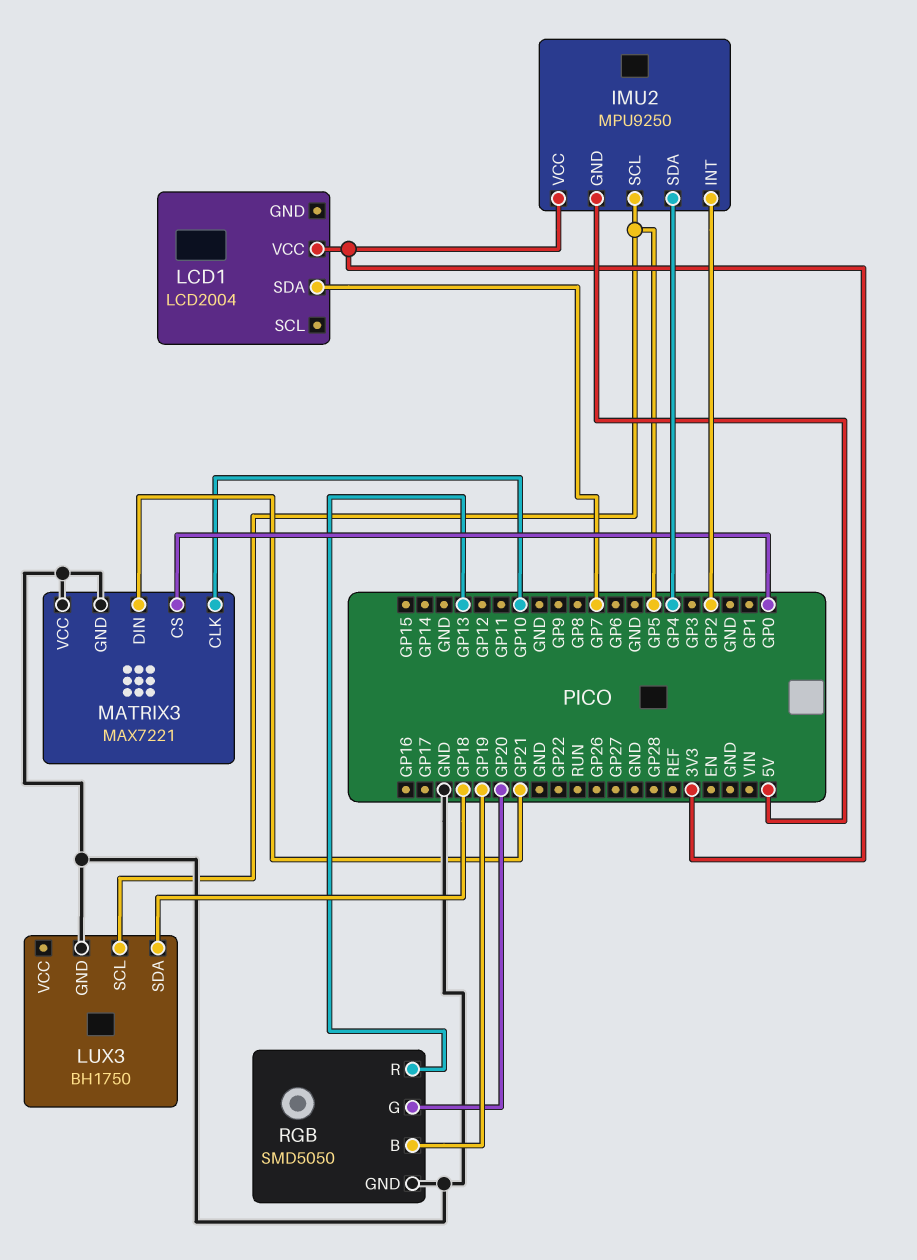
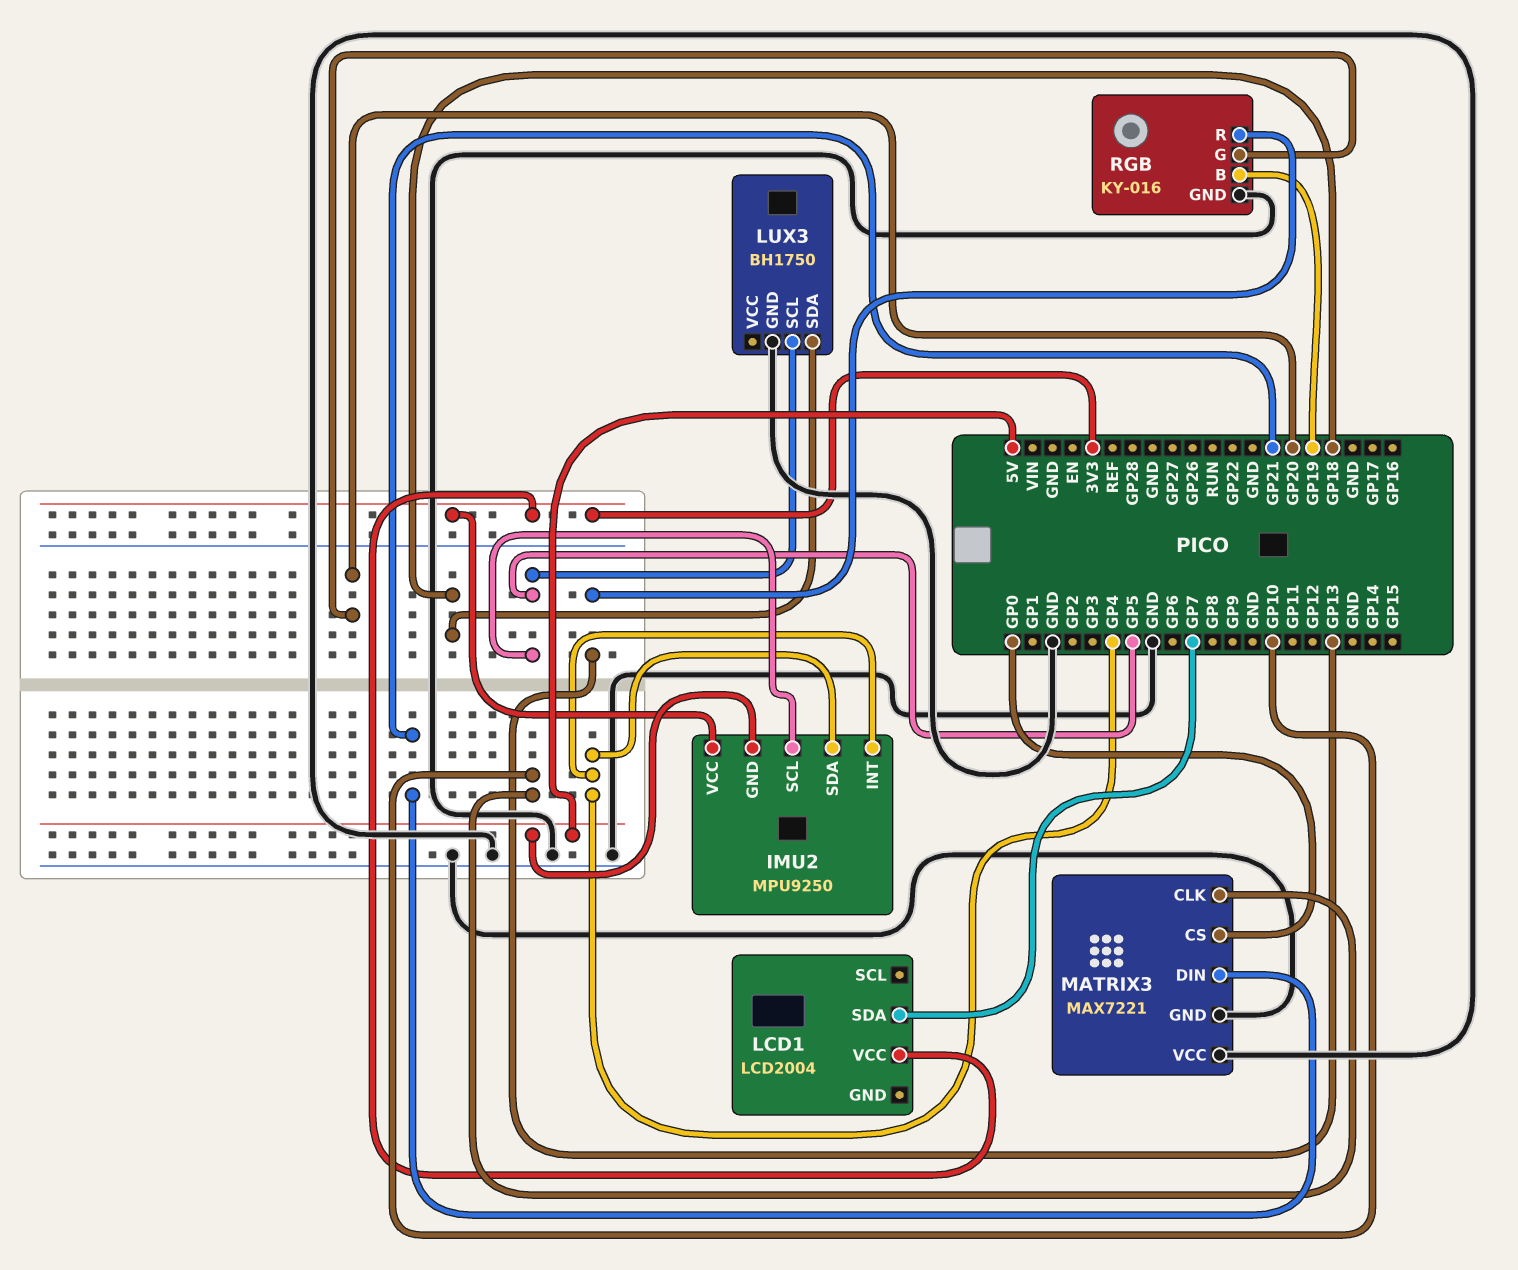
IMU2 pin INT: GP2 -> GP4
RGB: SMD5050 -> KY-016

